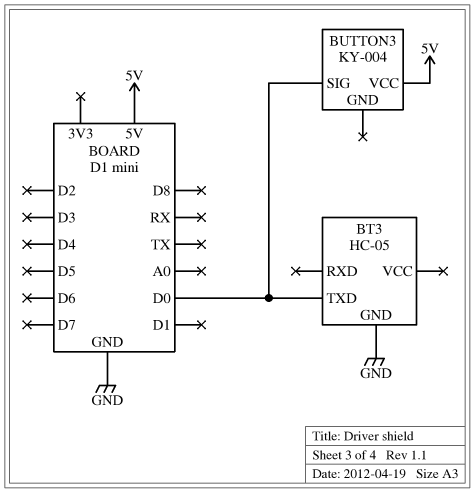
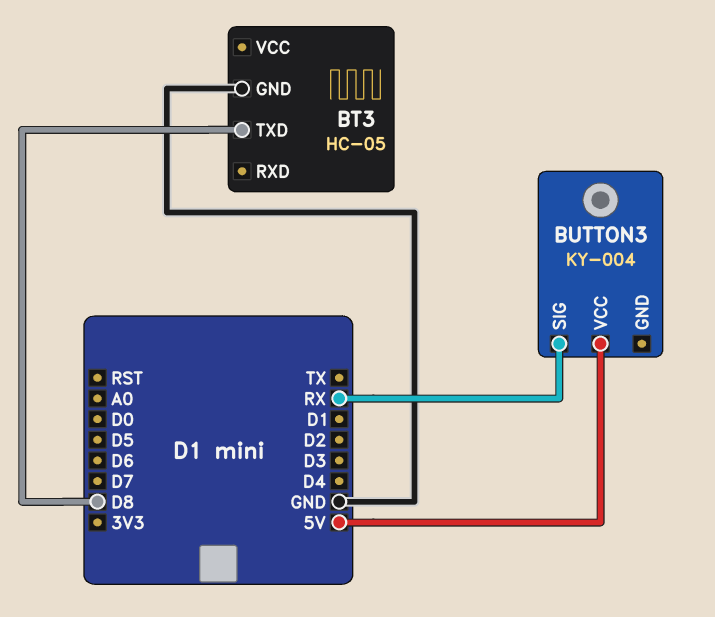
BT3 pin TXD: D0 -> D8
BUTTON3 pin SIG: D0 -> RX

